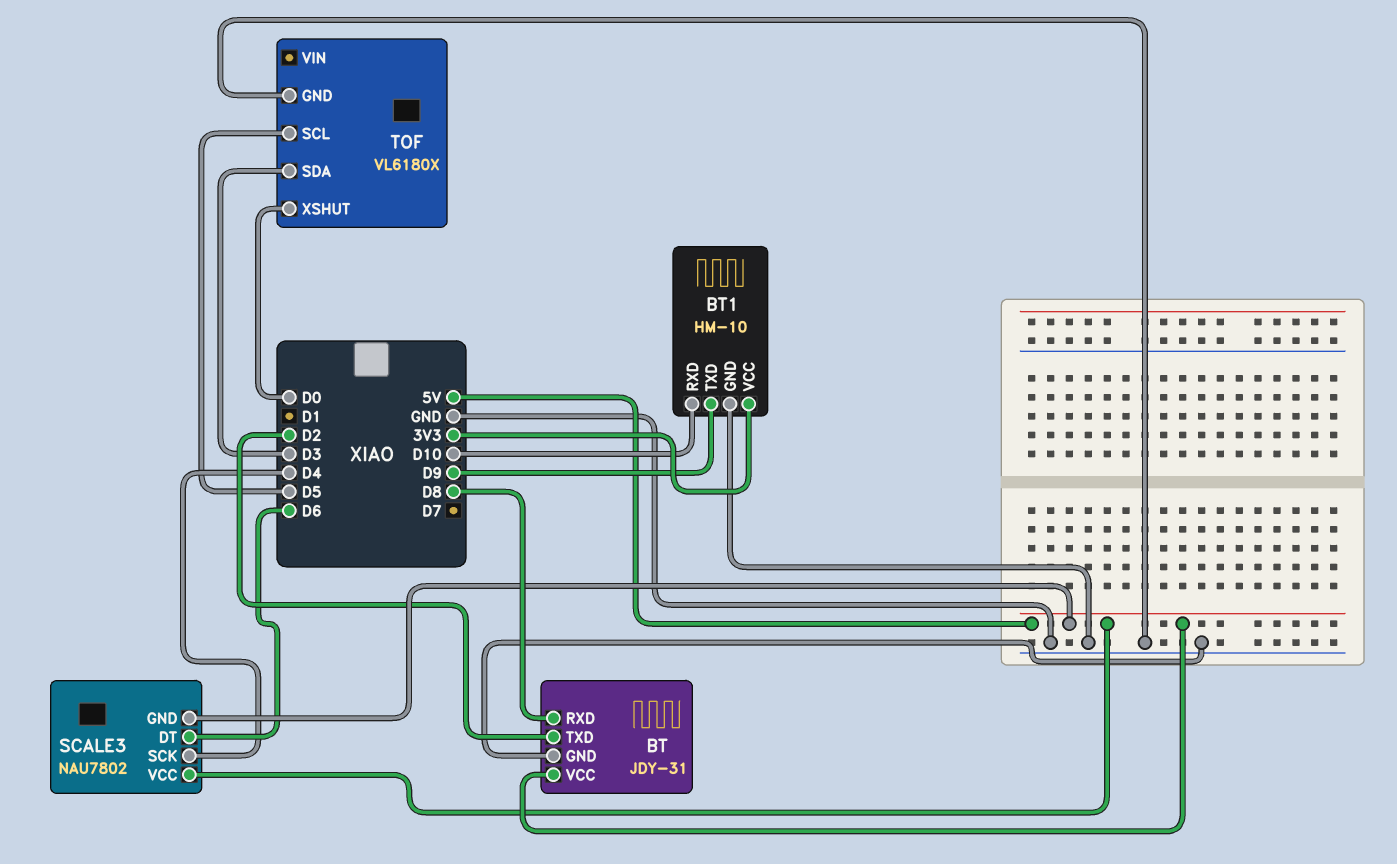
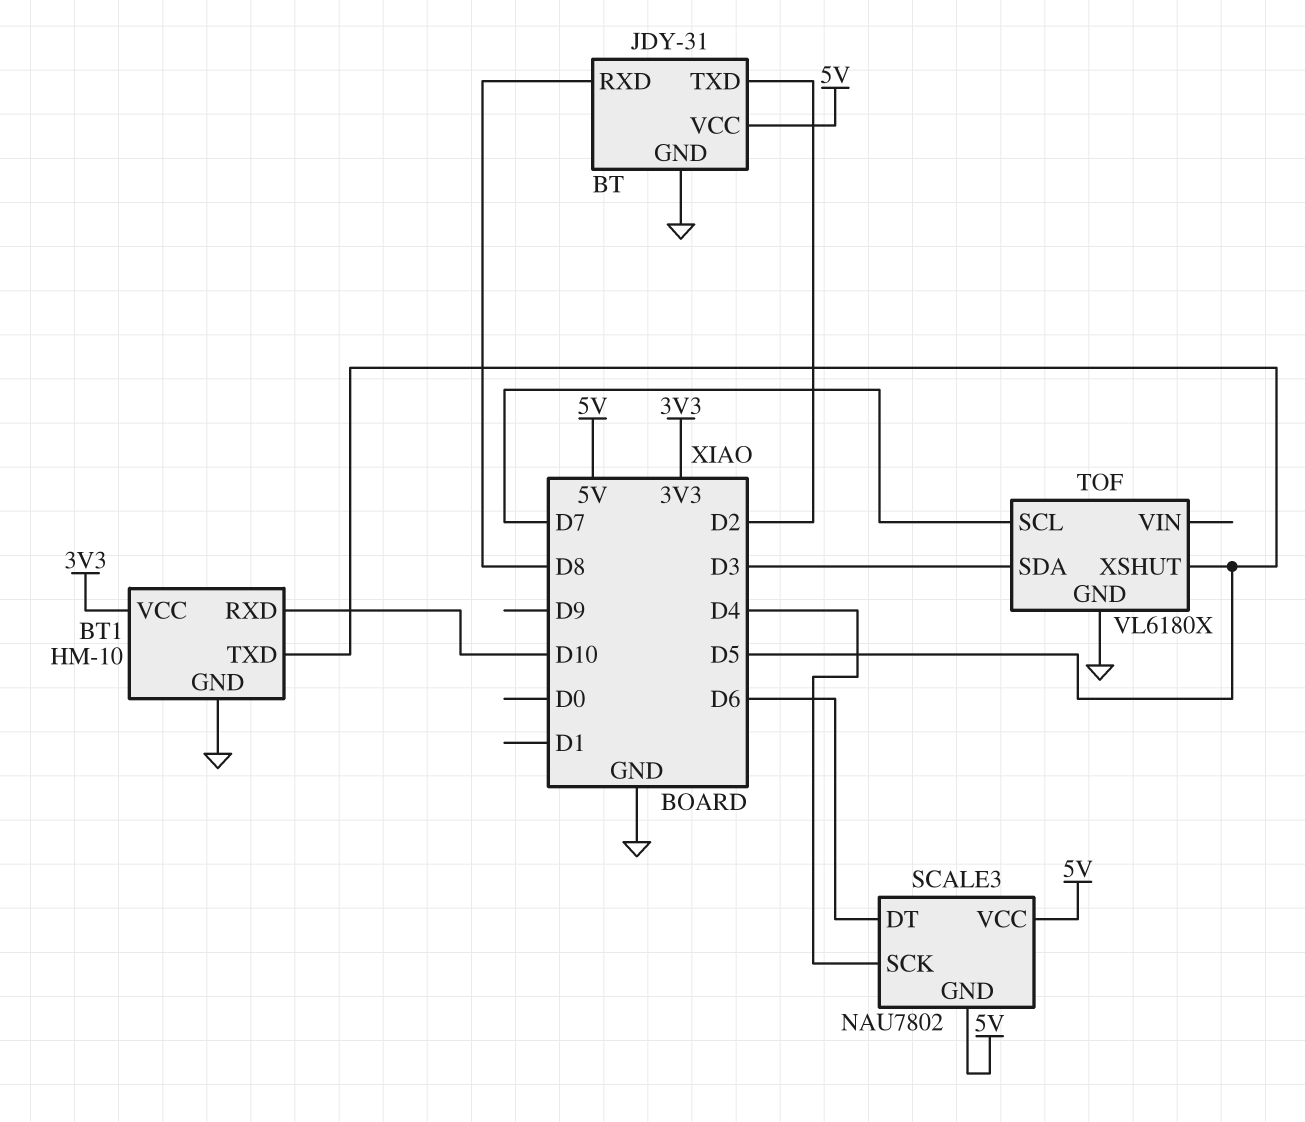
BT1 pin TXD: D9 -> D5
TOF pin SCL: D5 -> D7
TOF pin XSHUT: D0 -> D5

